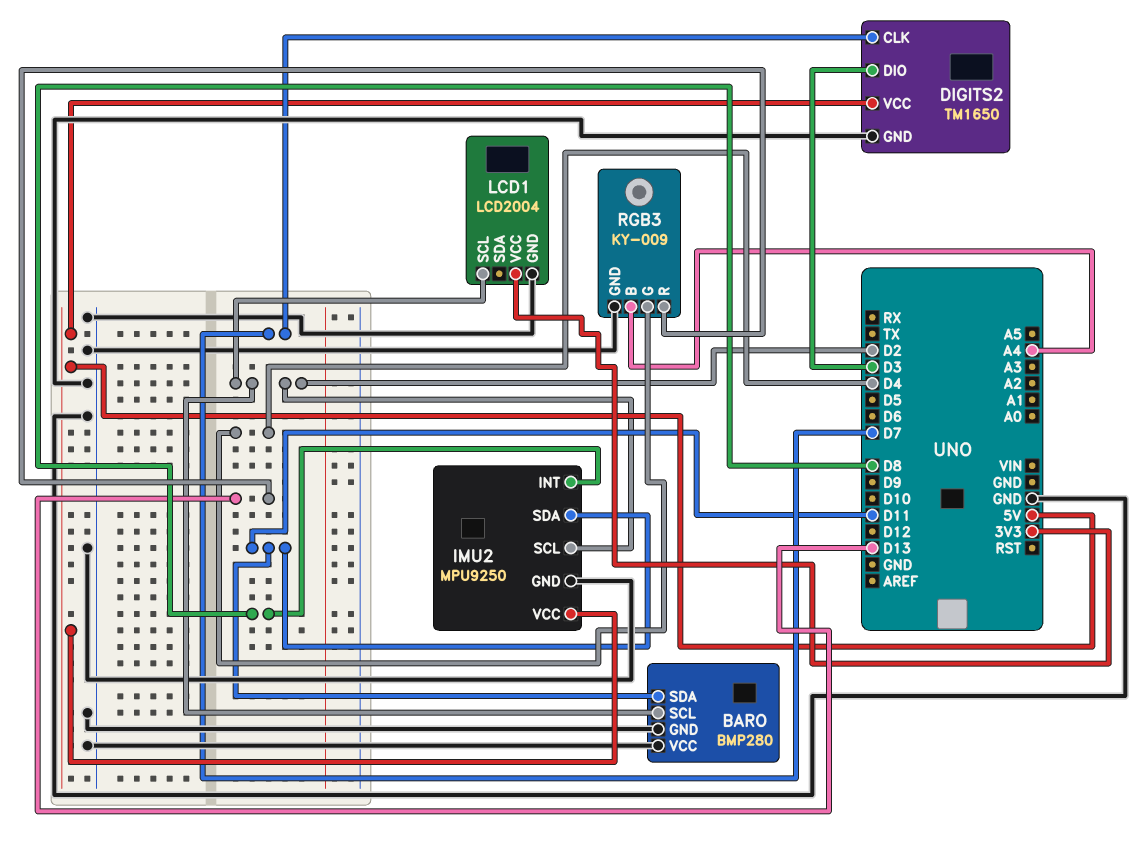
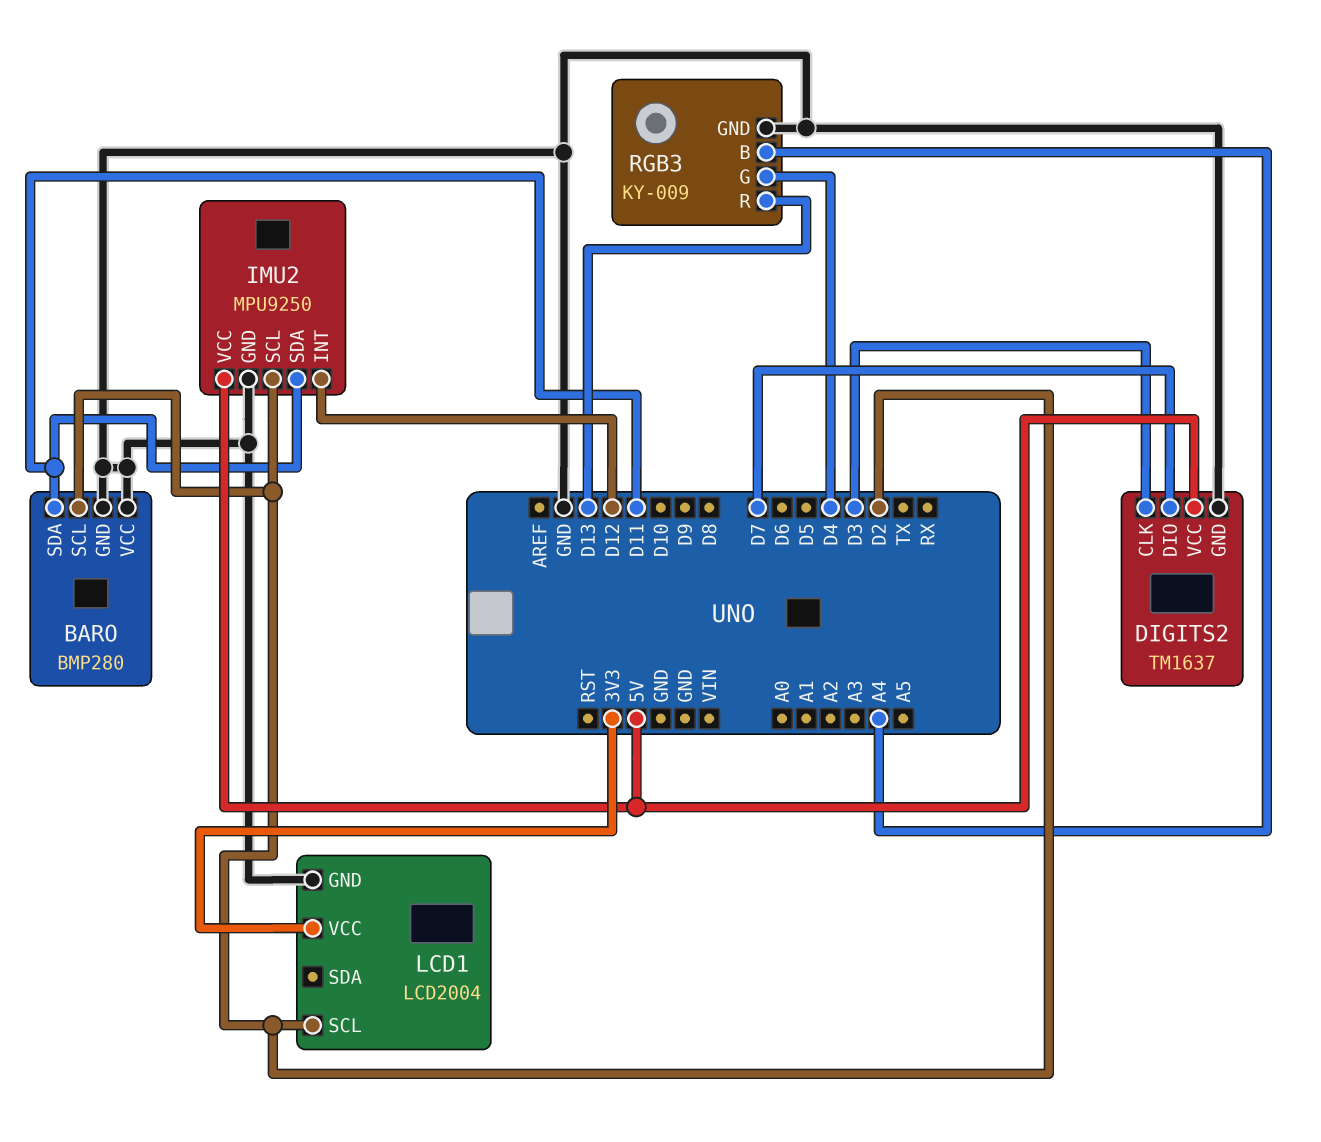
DIGITS2: TM1650 -> TM1637
DIGITS2 pin CLK: D7 -> D3
DIGITS2 pin DIO: D3 -> D7
IMU2 pin INT: D8 -> D12

